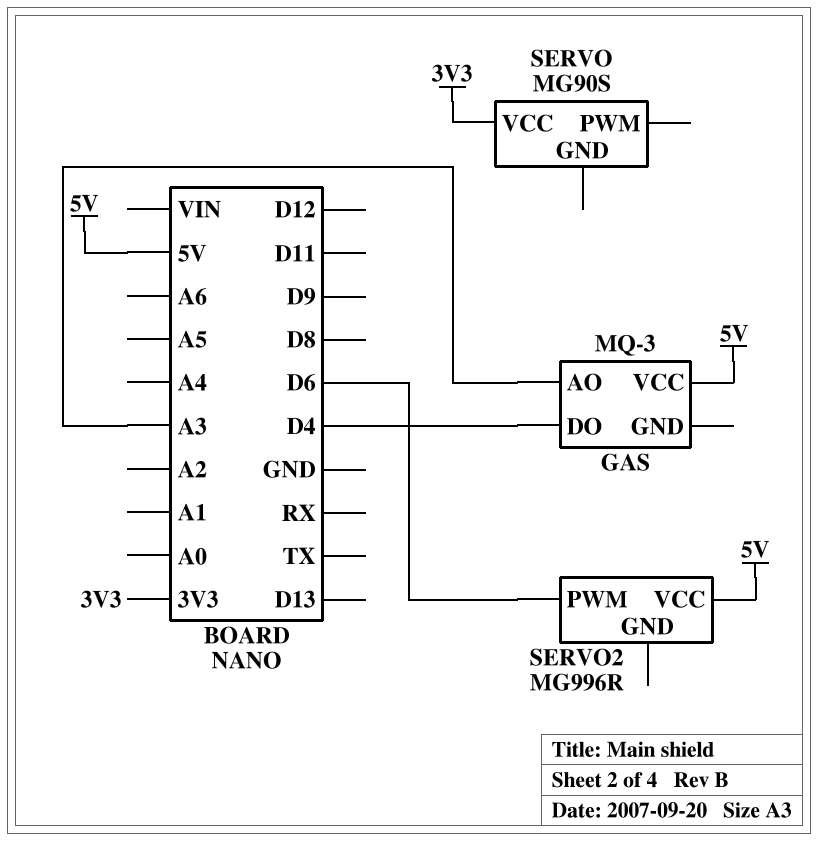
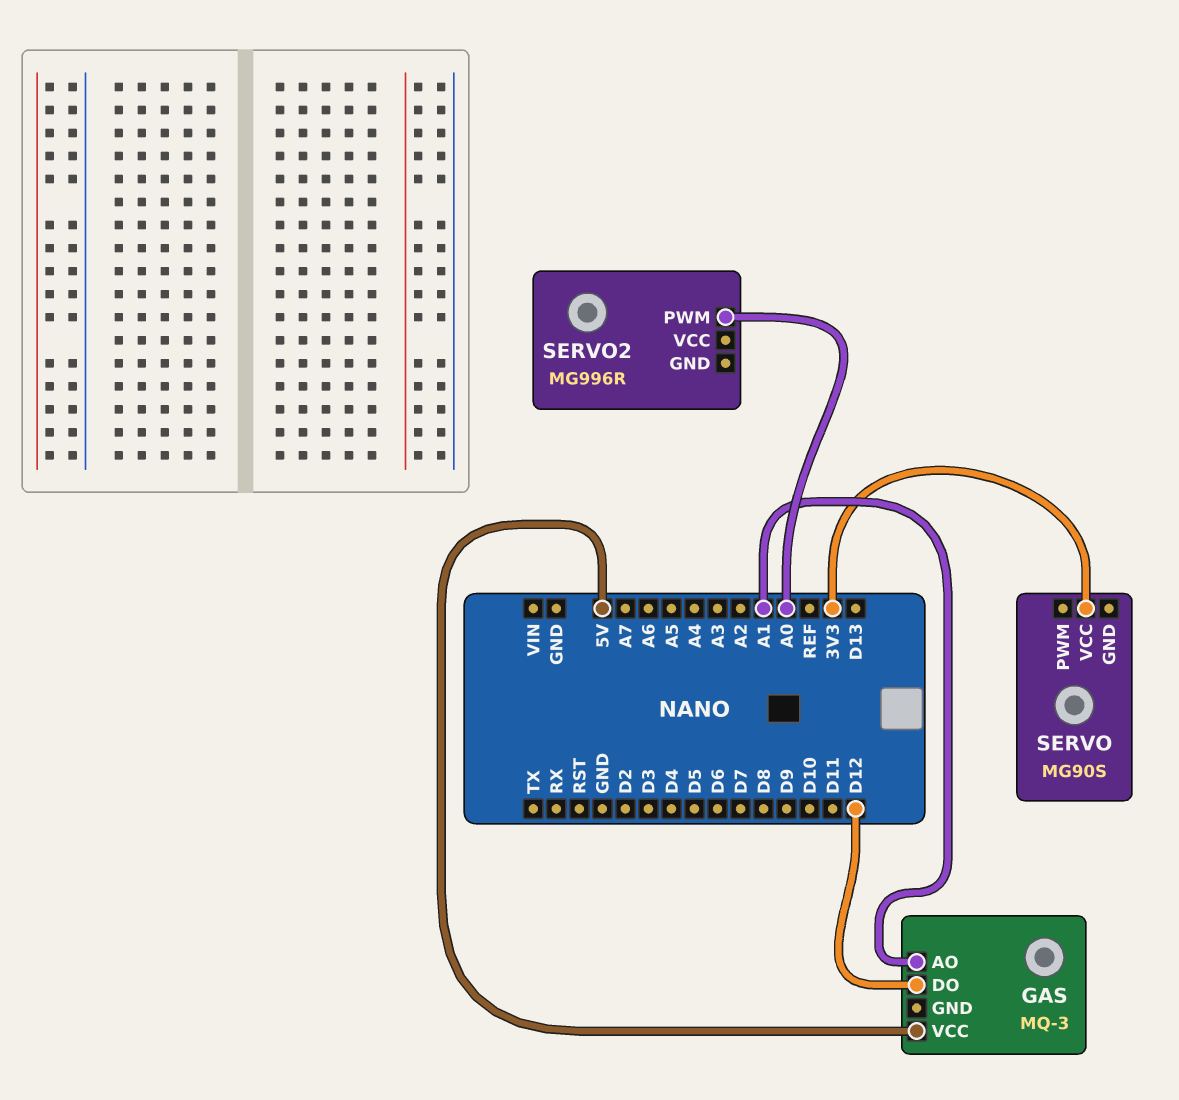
GAS pin AO: A3 -> A1
GAS pin DO: D4 -> D12
SERVO2 pin PWM: D6 -> A0
SERVO2 pin VCC: 5V -> none

